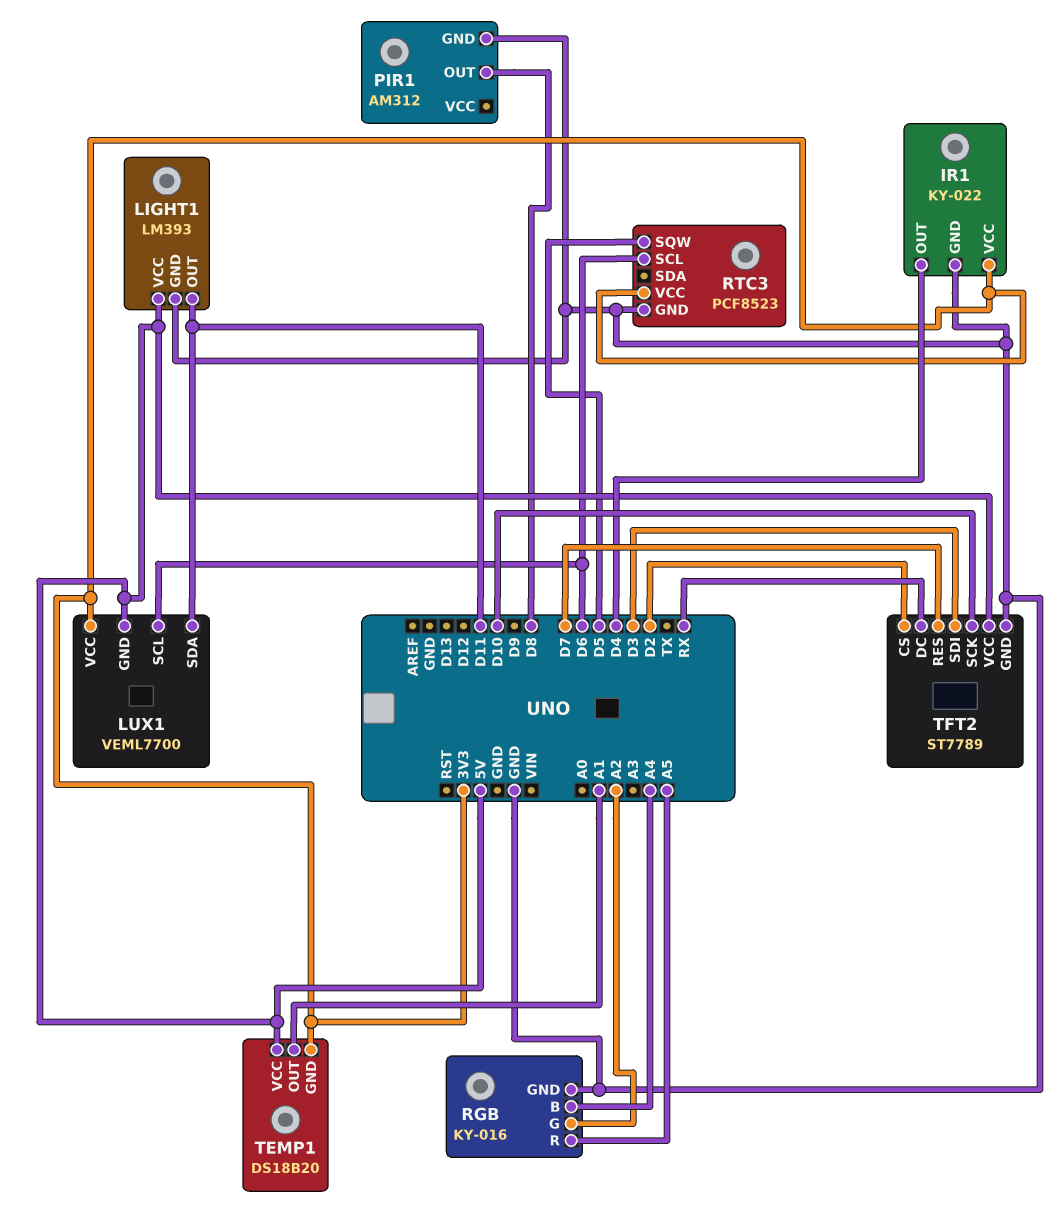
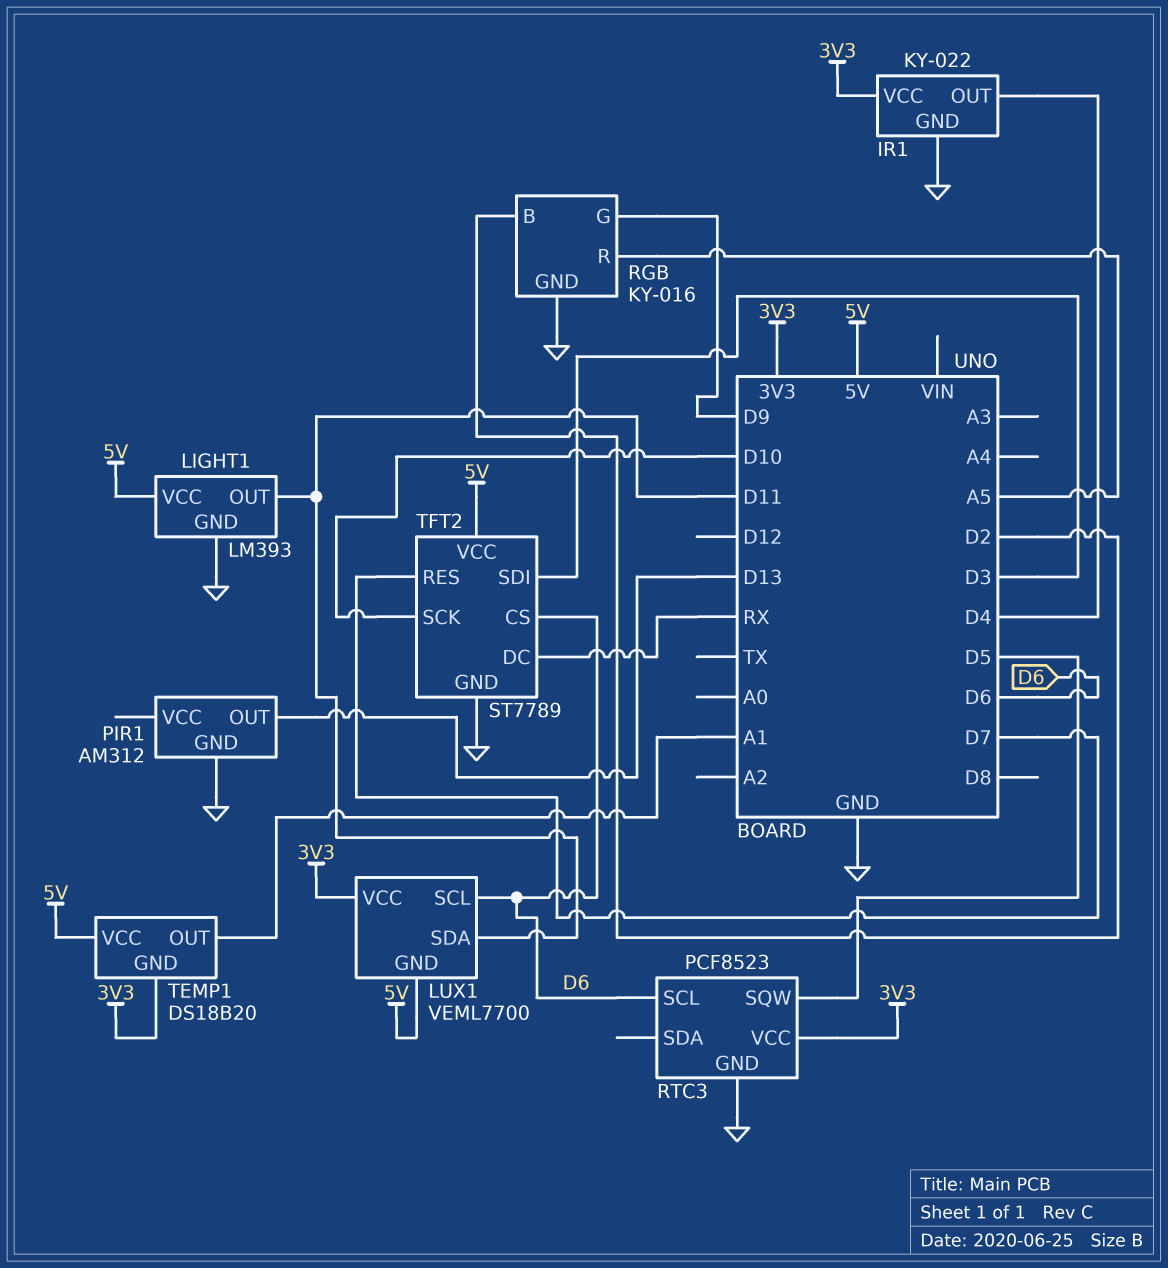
PIR1 pin OUT: D8 -> D13
RGB pin B: A4 -> D2
RGB pin G: A2 -> D9
TFT2 pin CS: D2 -> D6

